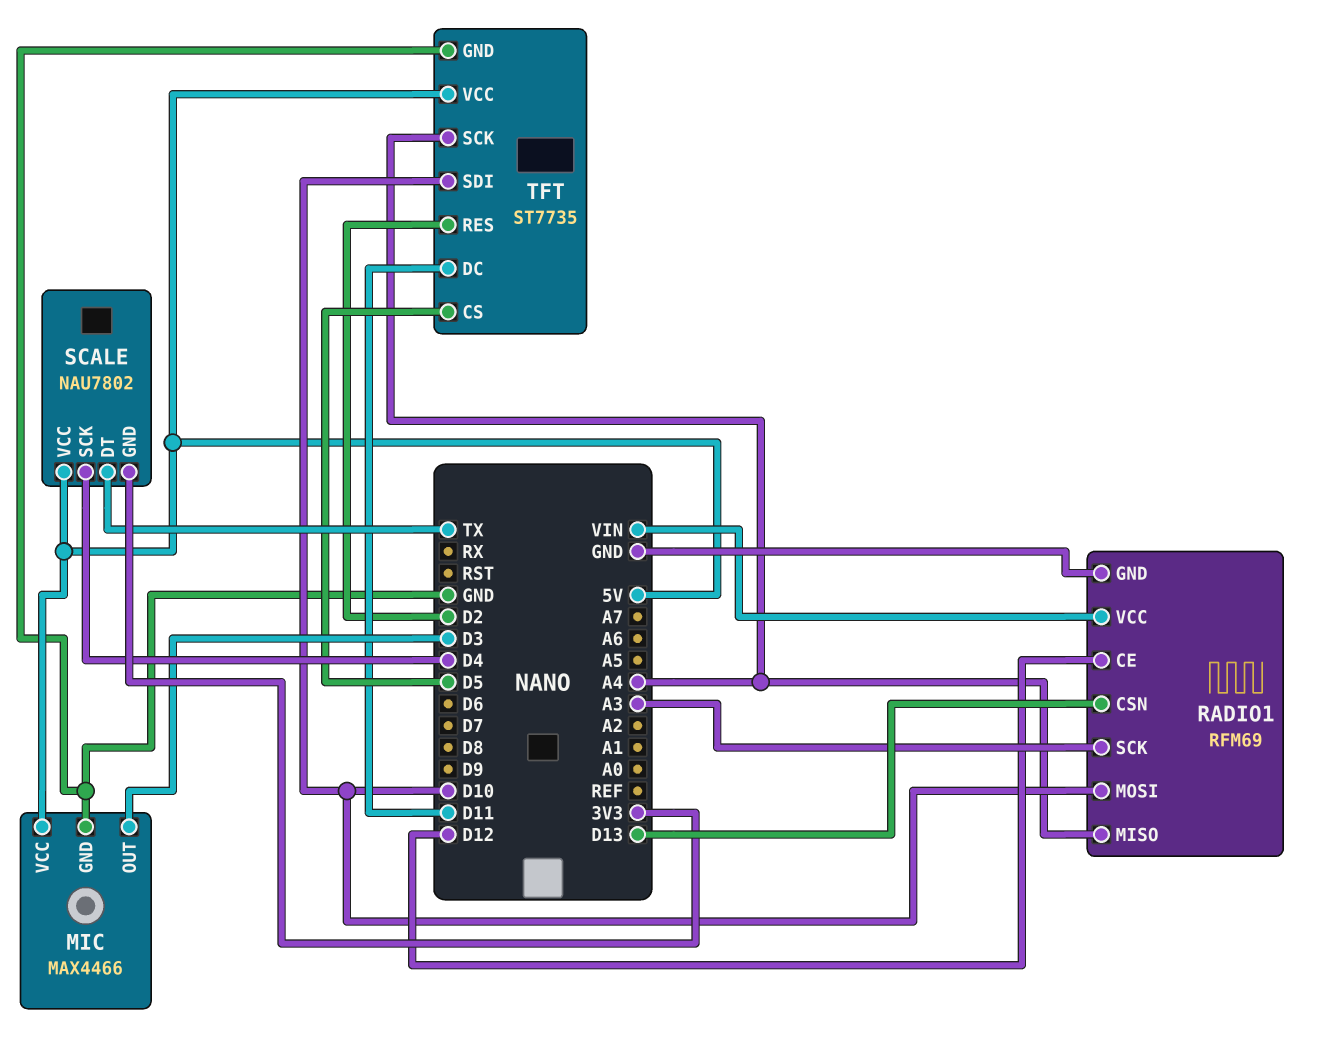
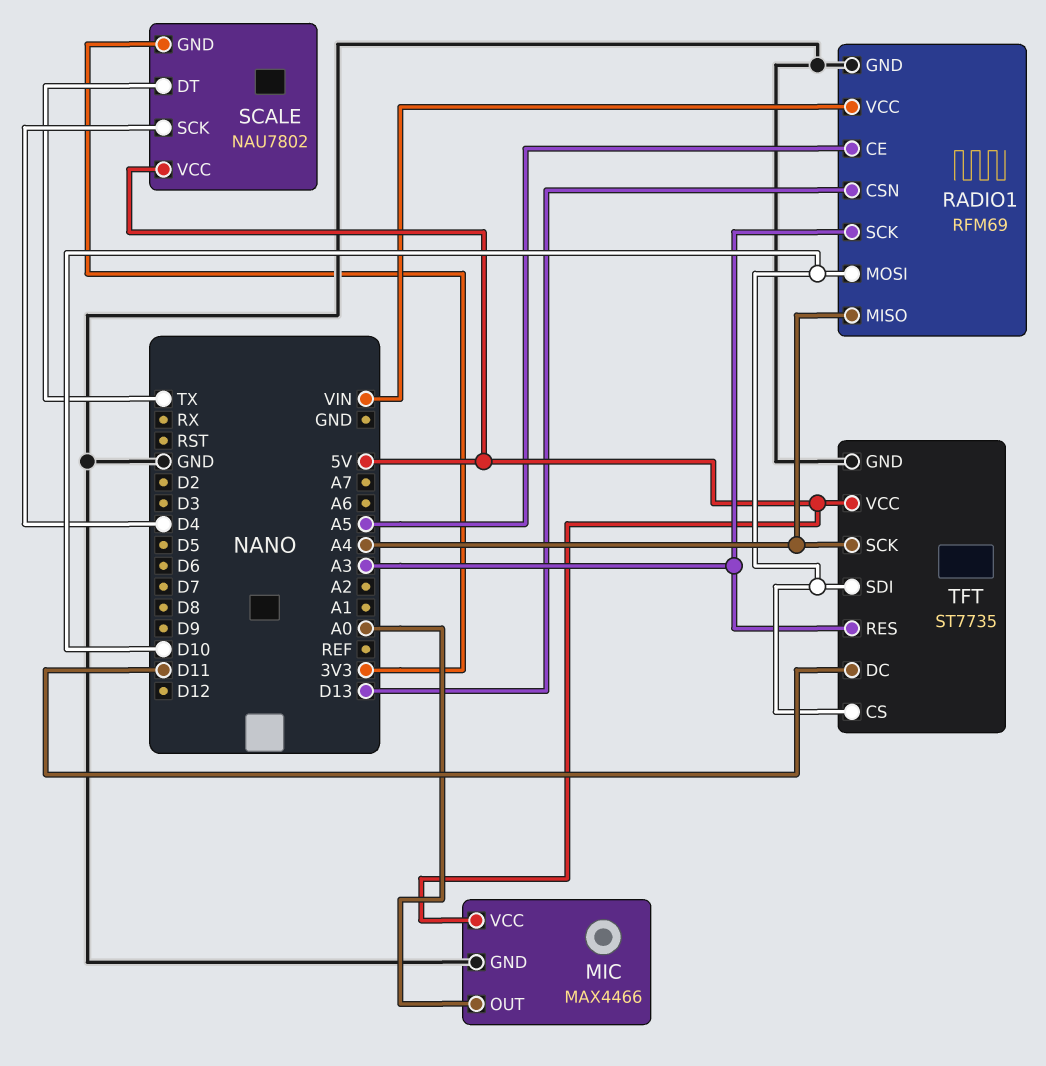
MIC pin OUT: D3 -> A0
RADIO1 pin CE: D12 -> A5
TFT pin CS: D5 -> D10
TFT pin RES: D2 -> A3

